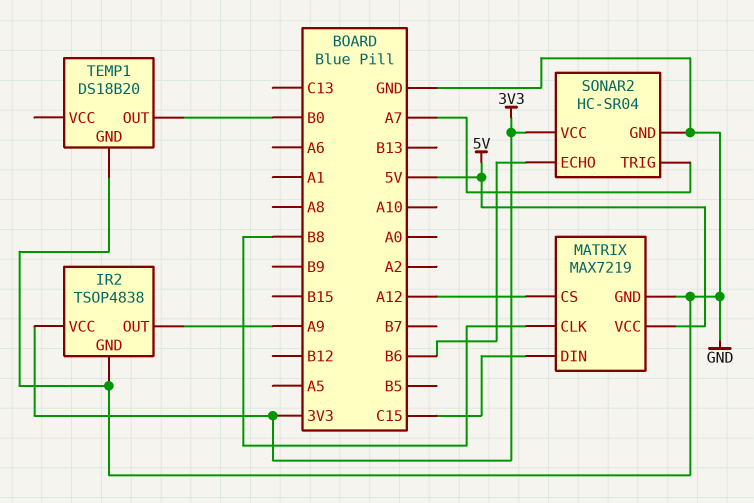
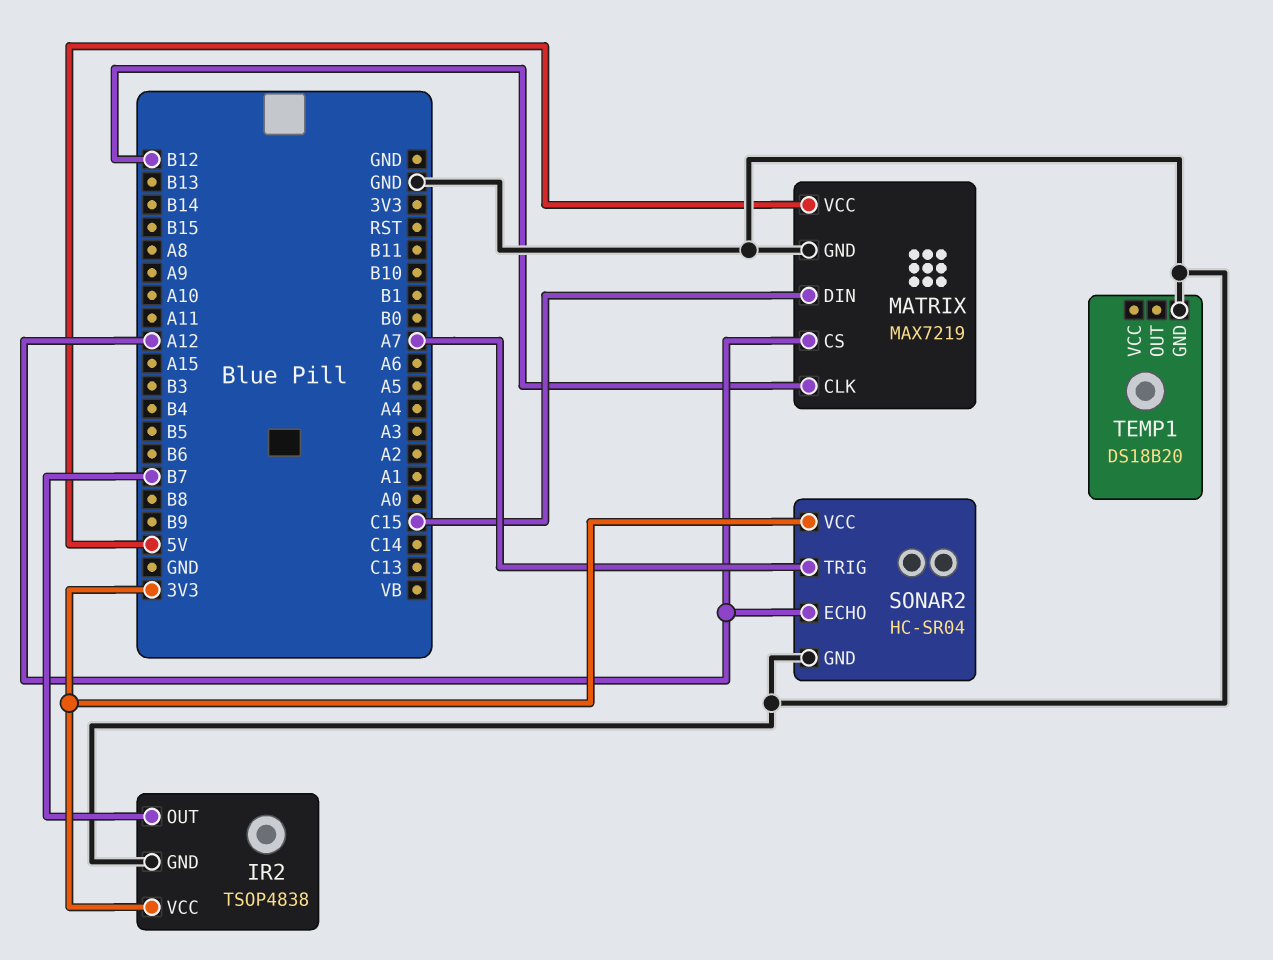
IR2 pin OUT: A9 -> B7
MATRIX pin CLK: B8 -> B12
SONAR2 pin ECHO: B6 -> A12
TEMP1 pin OUT: B0 -> none

